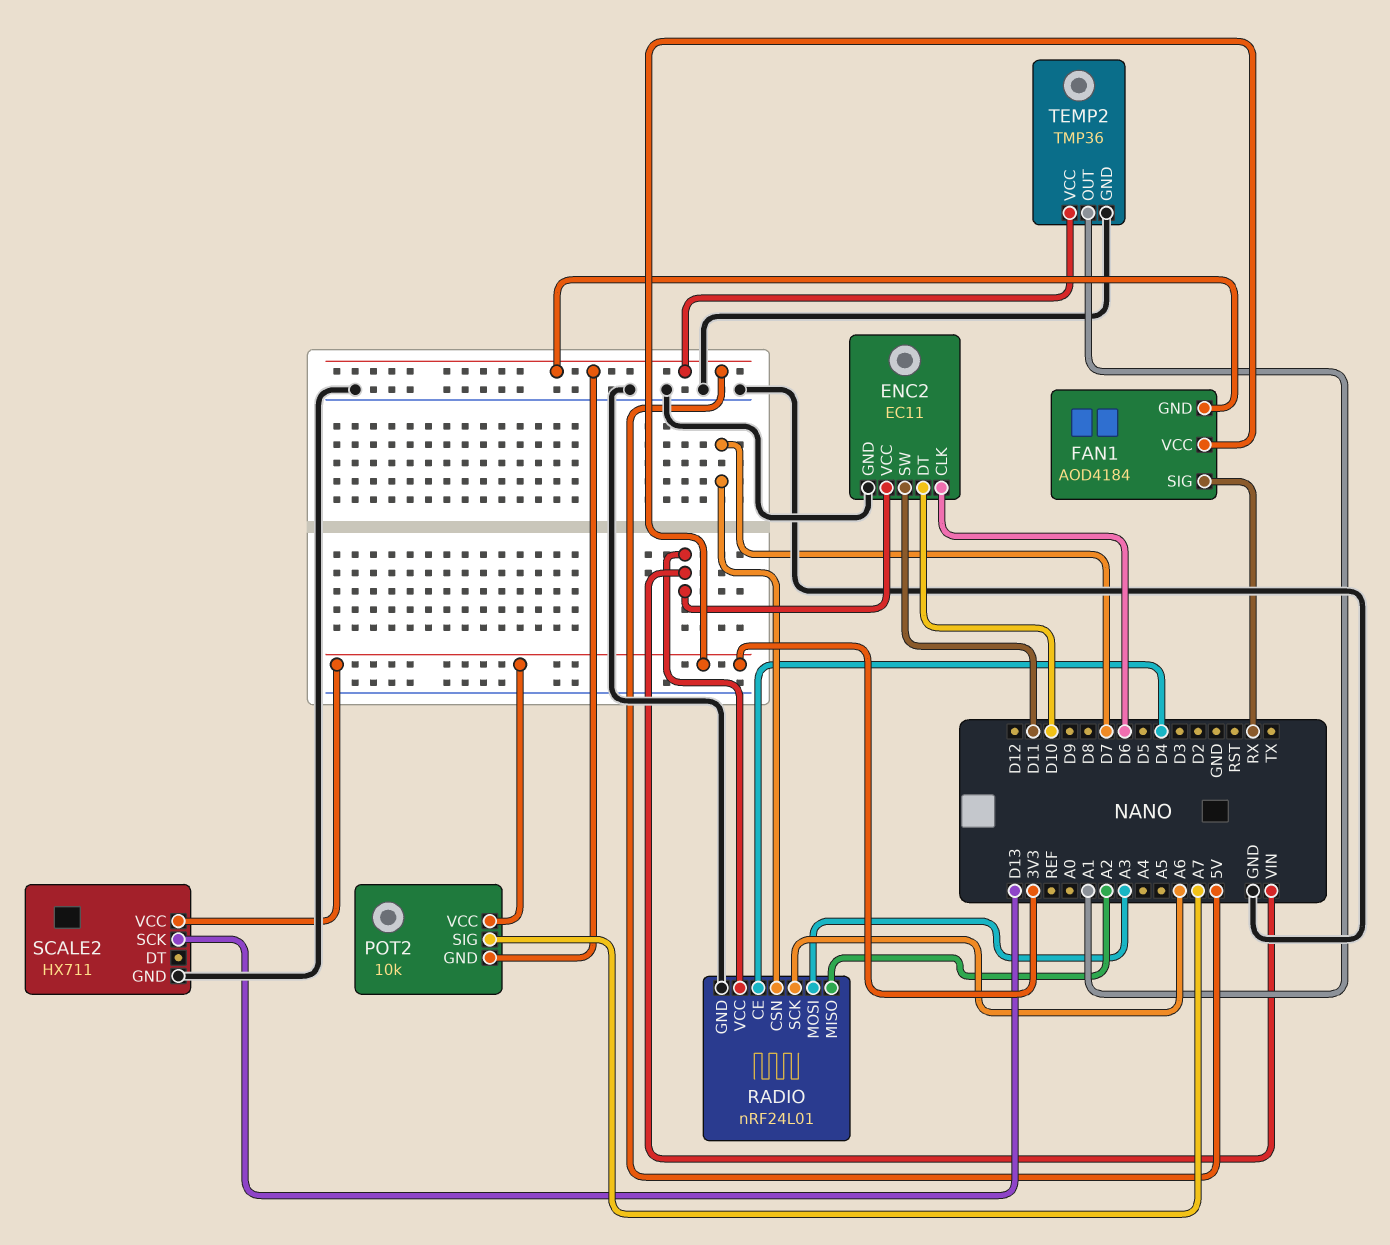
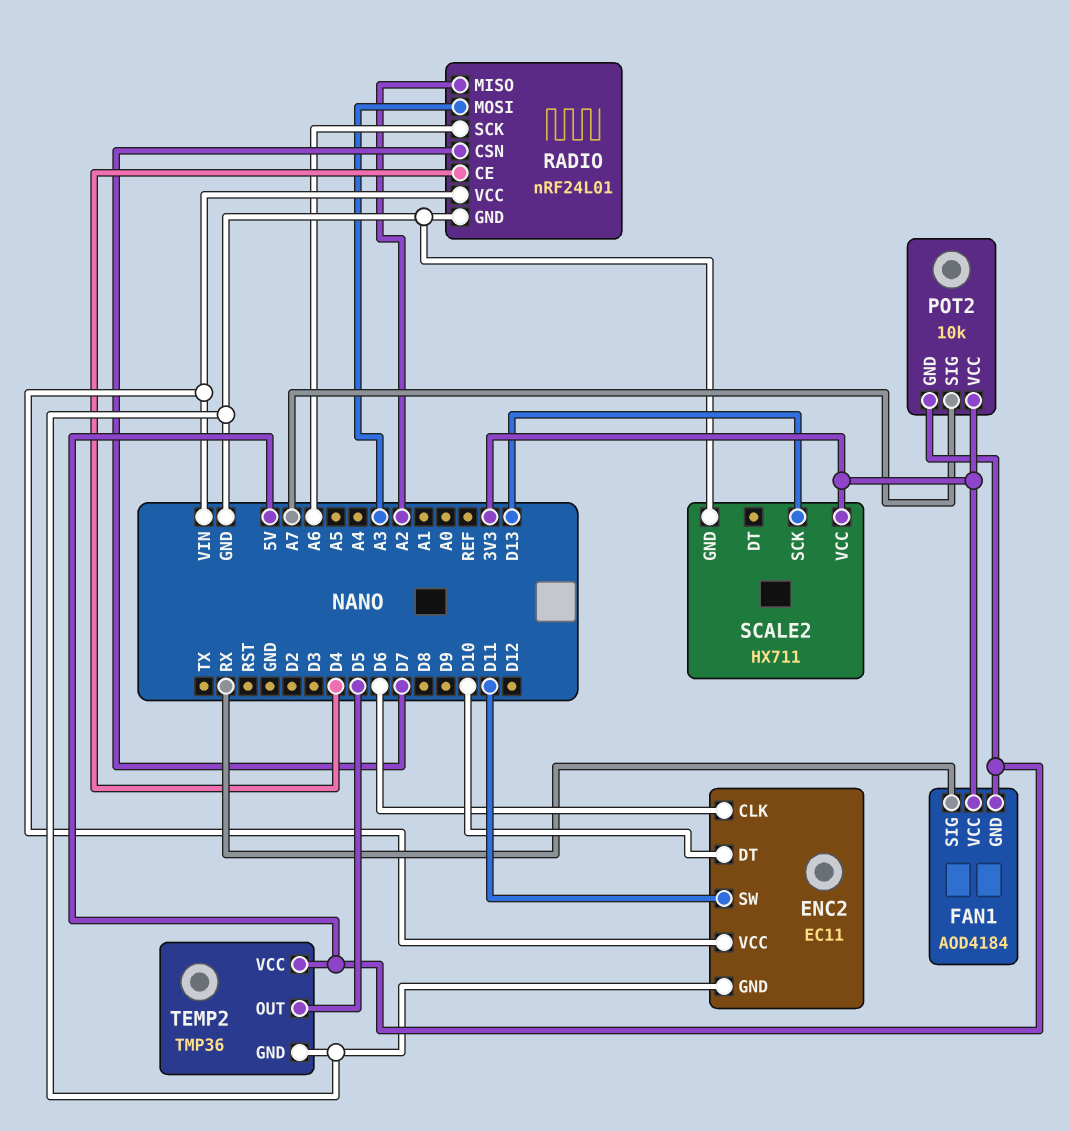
TEMP2 pin OUT: A1 -> D5

